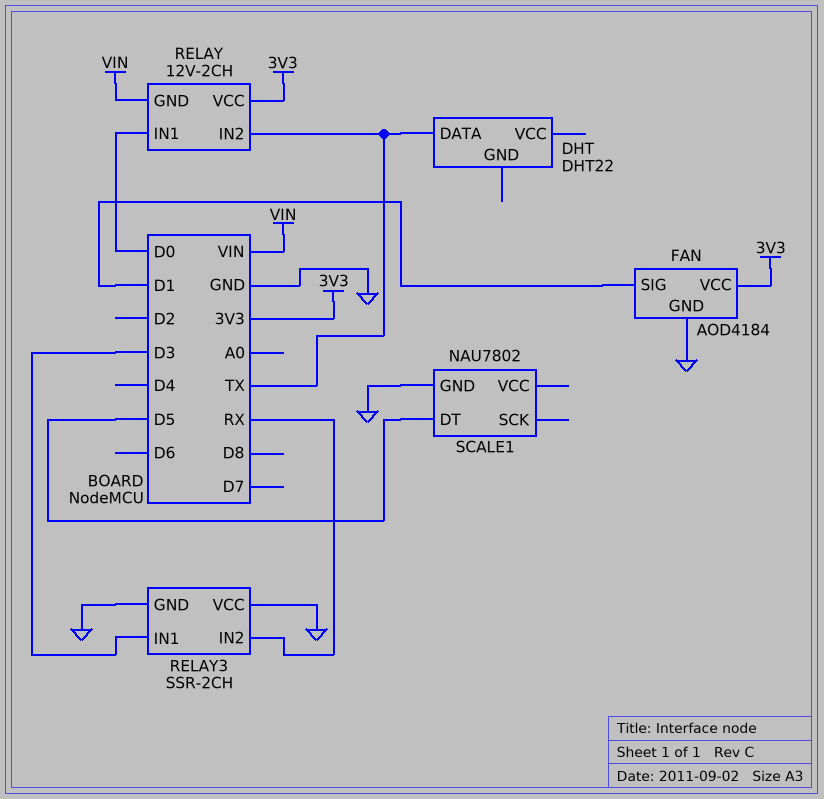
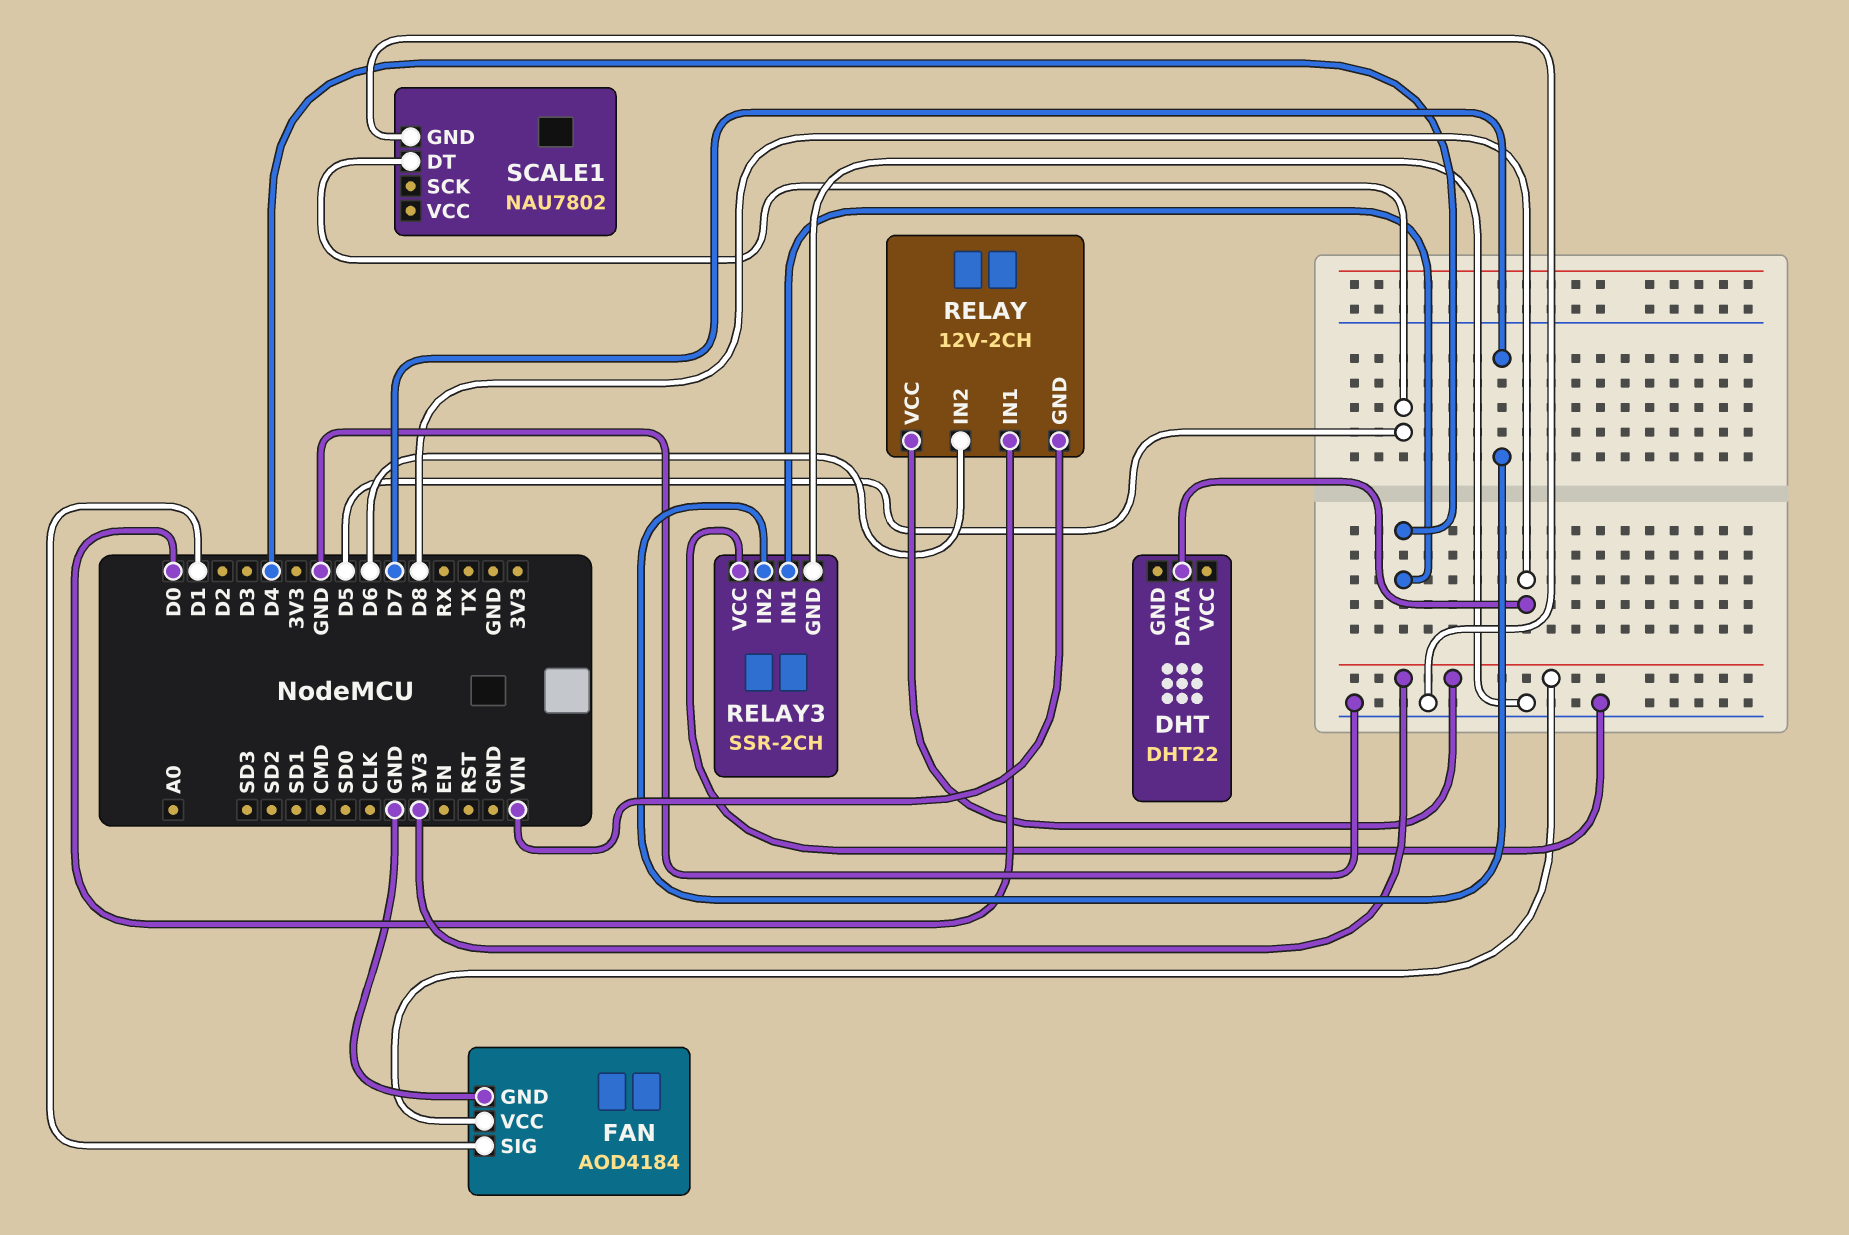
DHT pin DATA: TX -> D8
RELAY pin IN2: TX -> D6
RELAY3 pin IN1: D3 -> D4
RELAY3 pin IN2: RX -> D7

